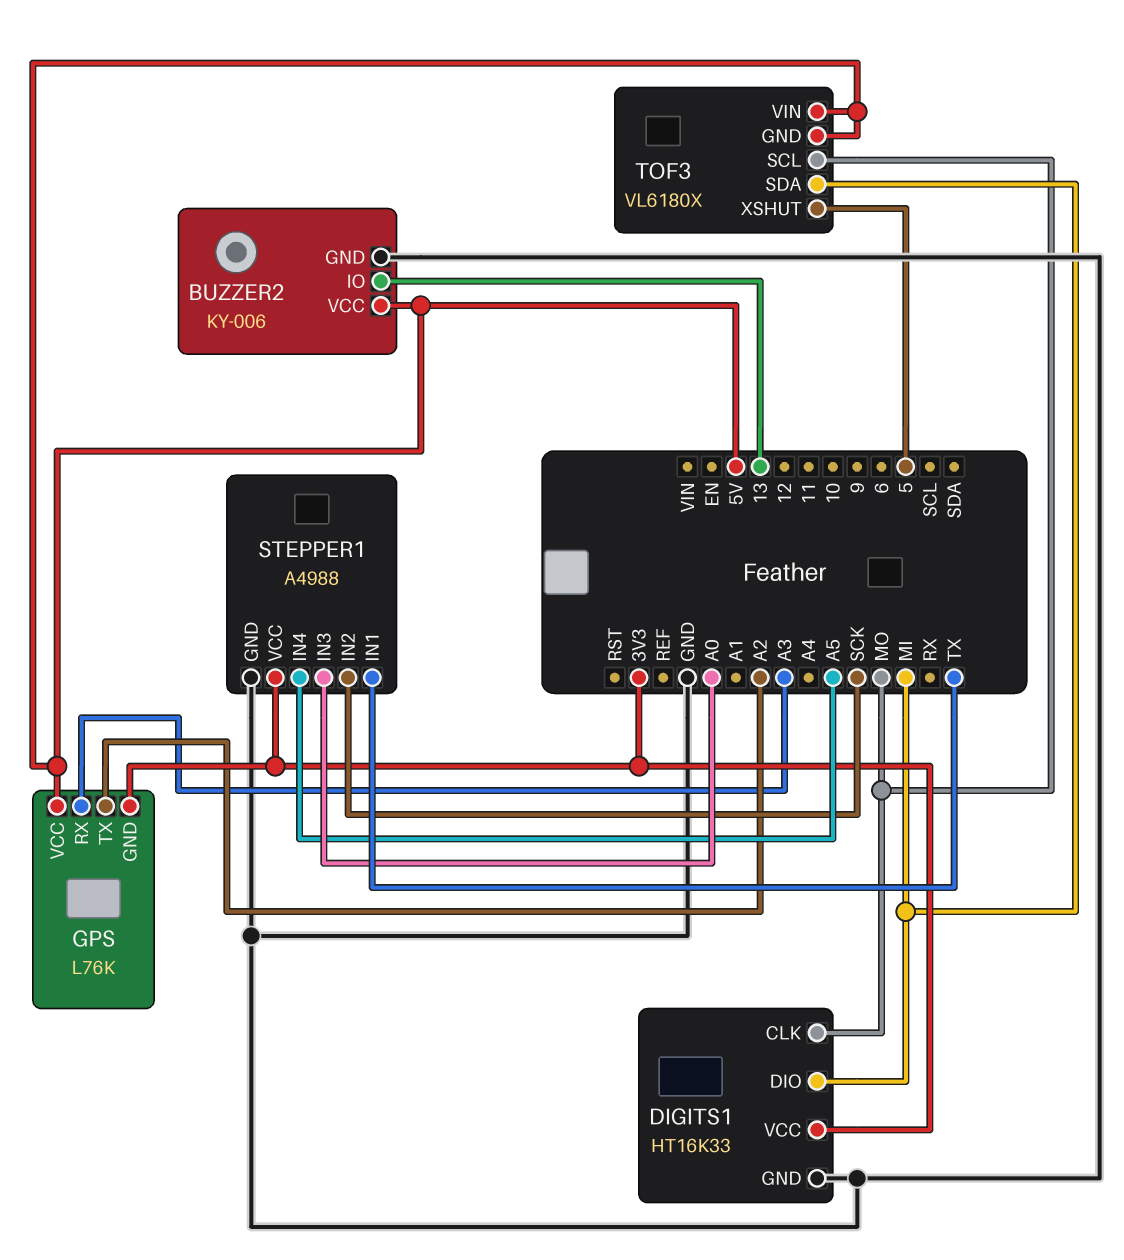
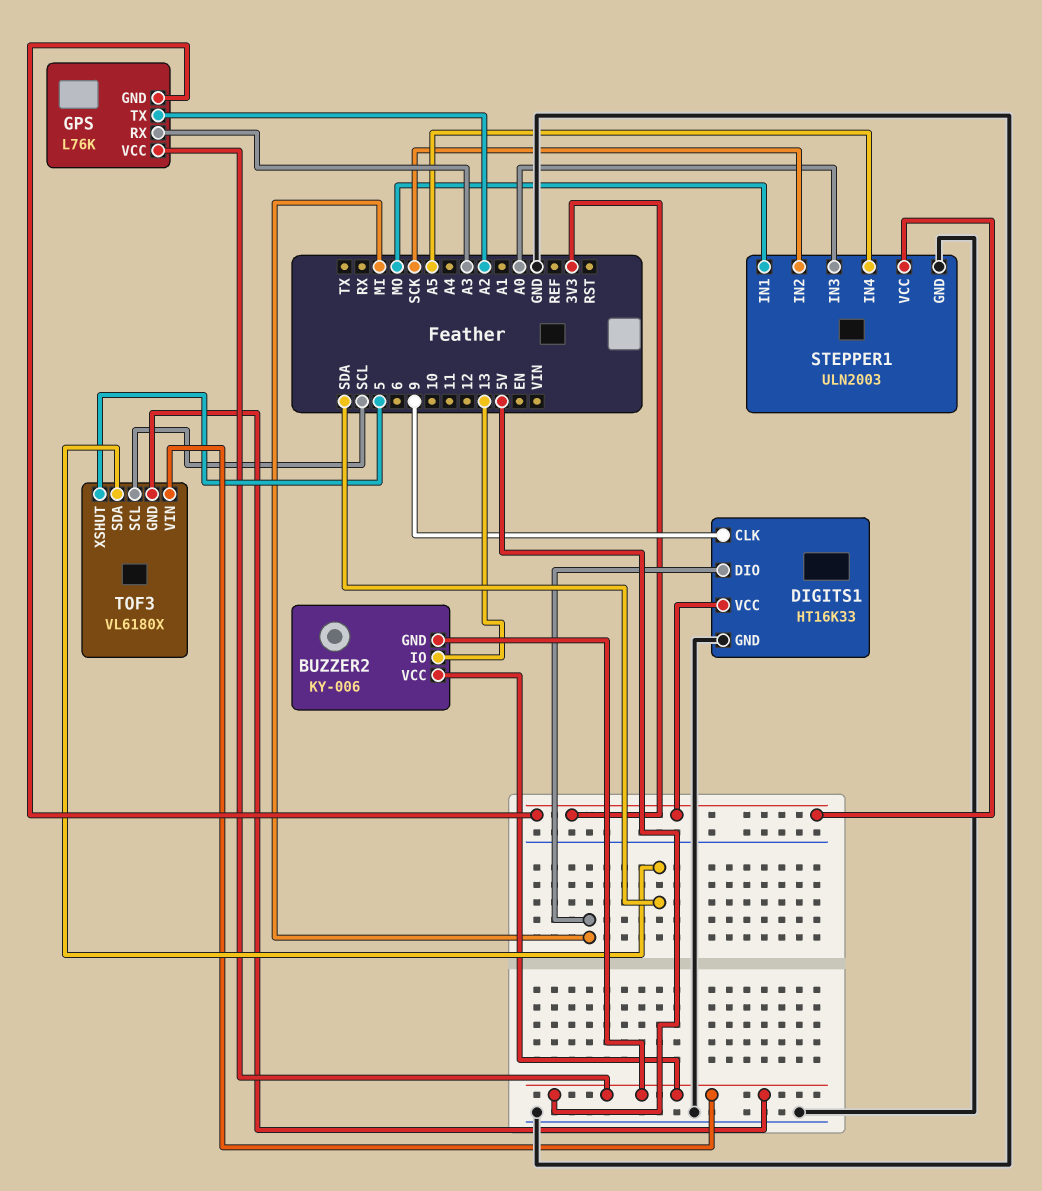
BUZZER2 pin GND: GND -> 5V
DIGITS1 pin CLK: MO -> 9
STEPPER1: A4988 -> ULN2003
STEPPER1 pin IN1: TX -> MO
TOF3 pin SCL: MO -> SCL
TOF3 pin SDA: MI -> SDA

